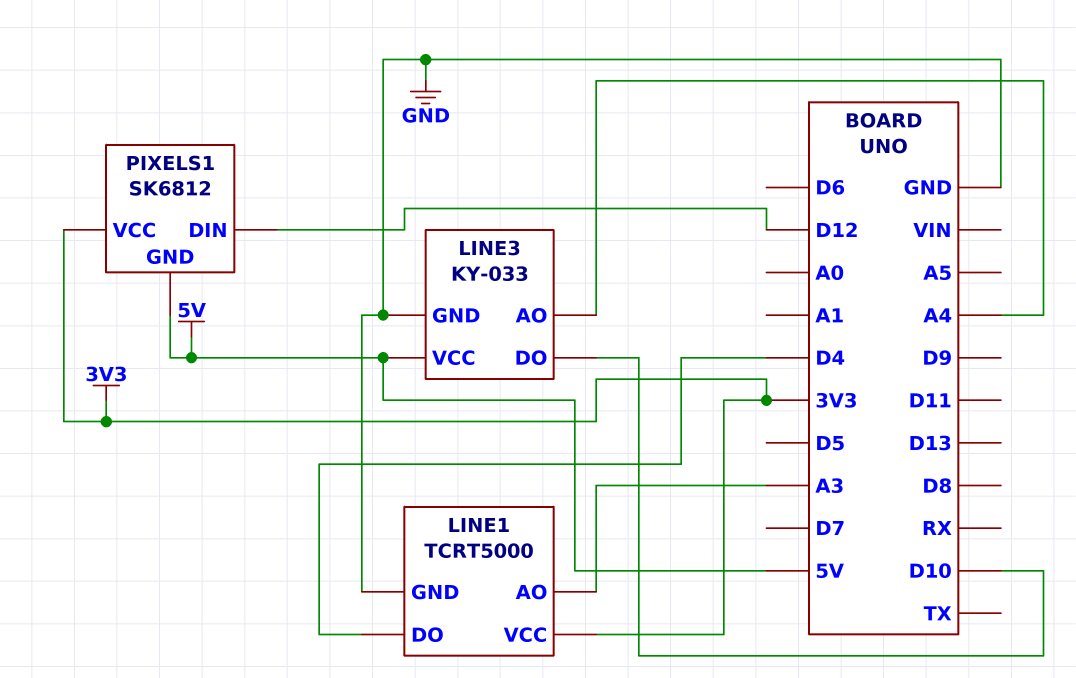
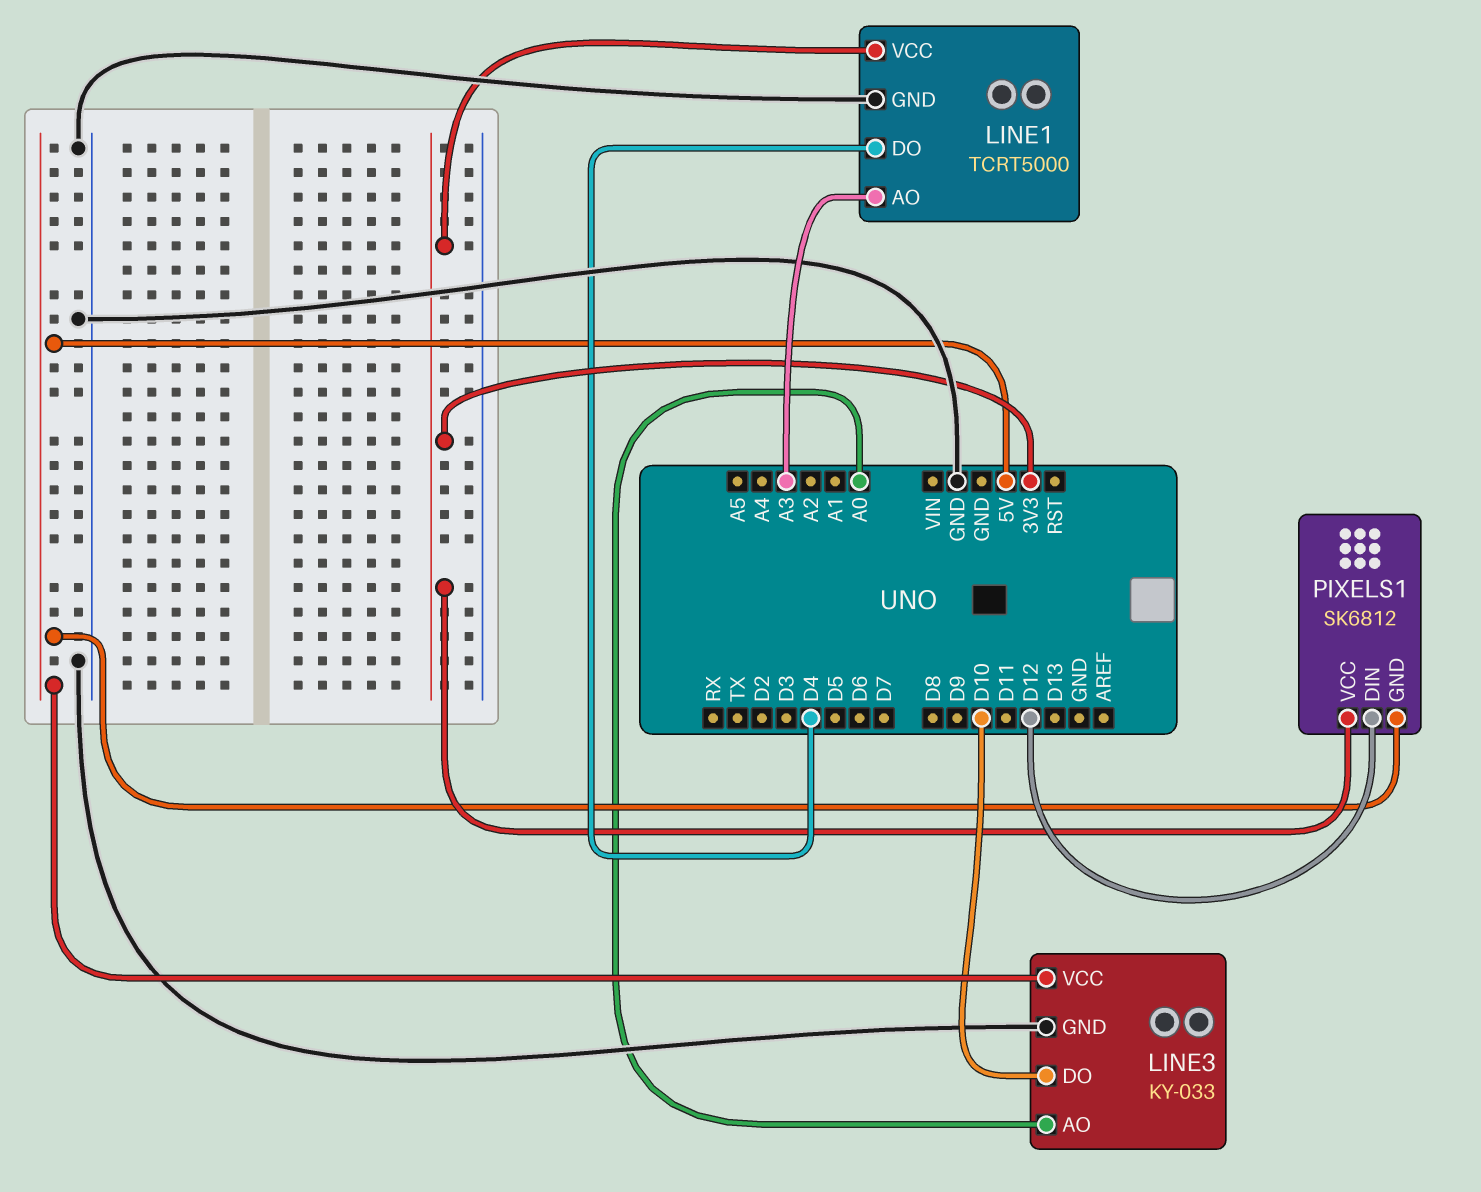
LINE3 pin AO: A4 -> A0

